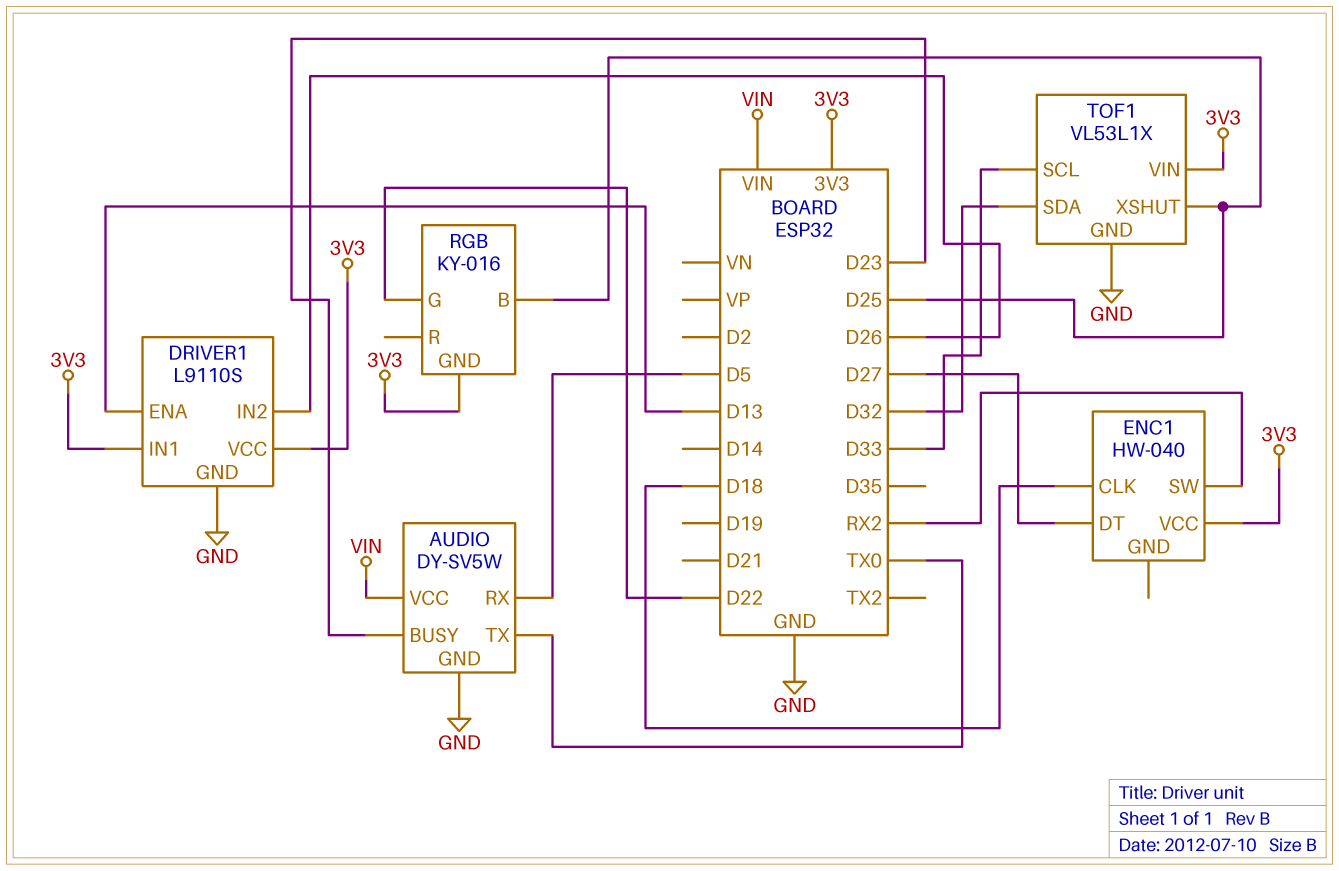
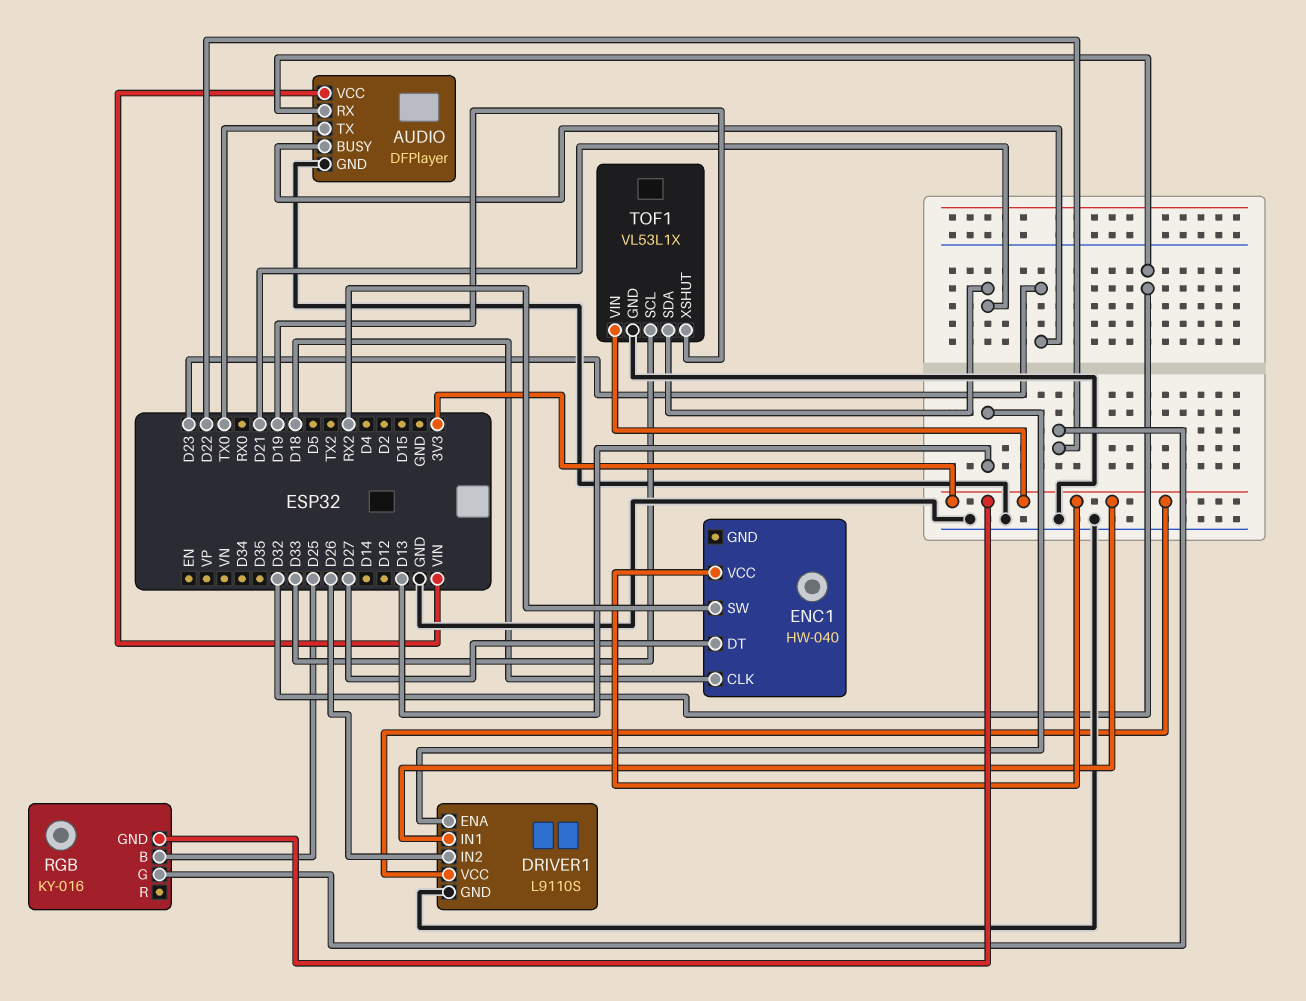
AUDIO: DY-SV5W -> DFPlayer
AUDIO pin RX: D5 -> D32
TOF1 pin SDA: D32 -> D21
TOF1 pin XSHUT: D25 -> D19

